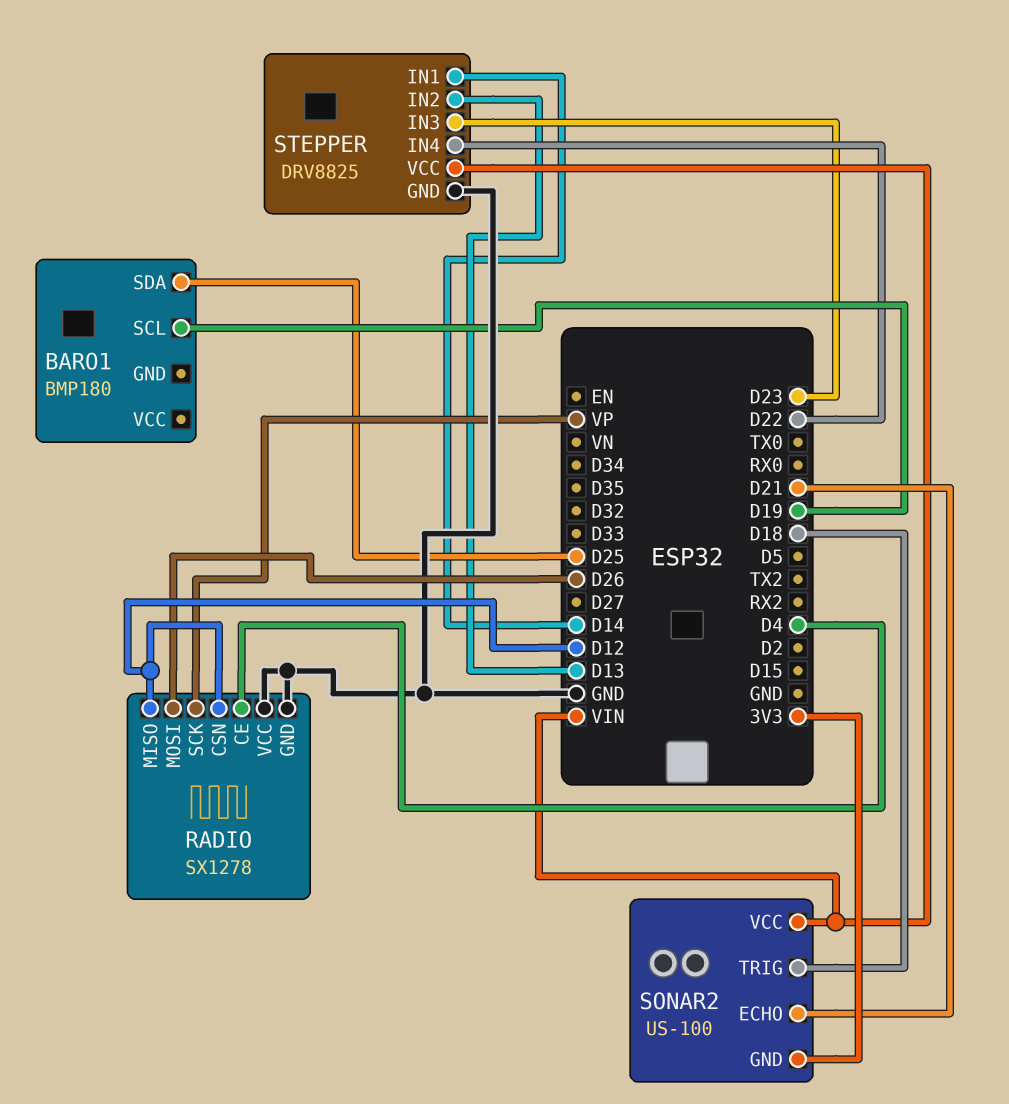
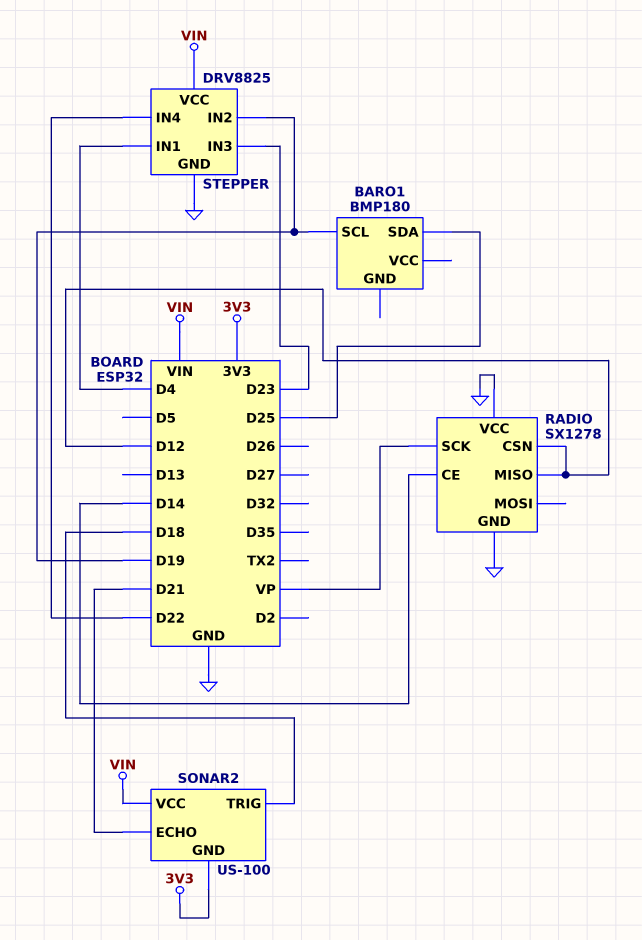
RADIO pin CE: D4 -> D14
RADIO pin MOSI: D26 -> none
STEPPER pin IN1: D14 -> D4
STEPPER pin IN2: D13 -> D19

